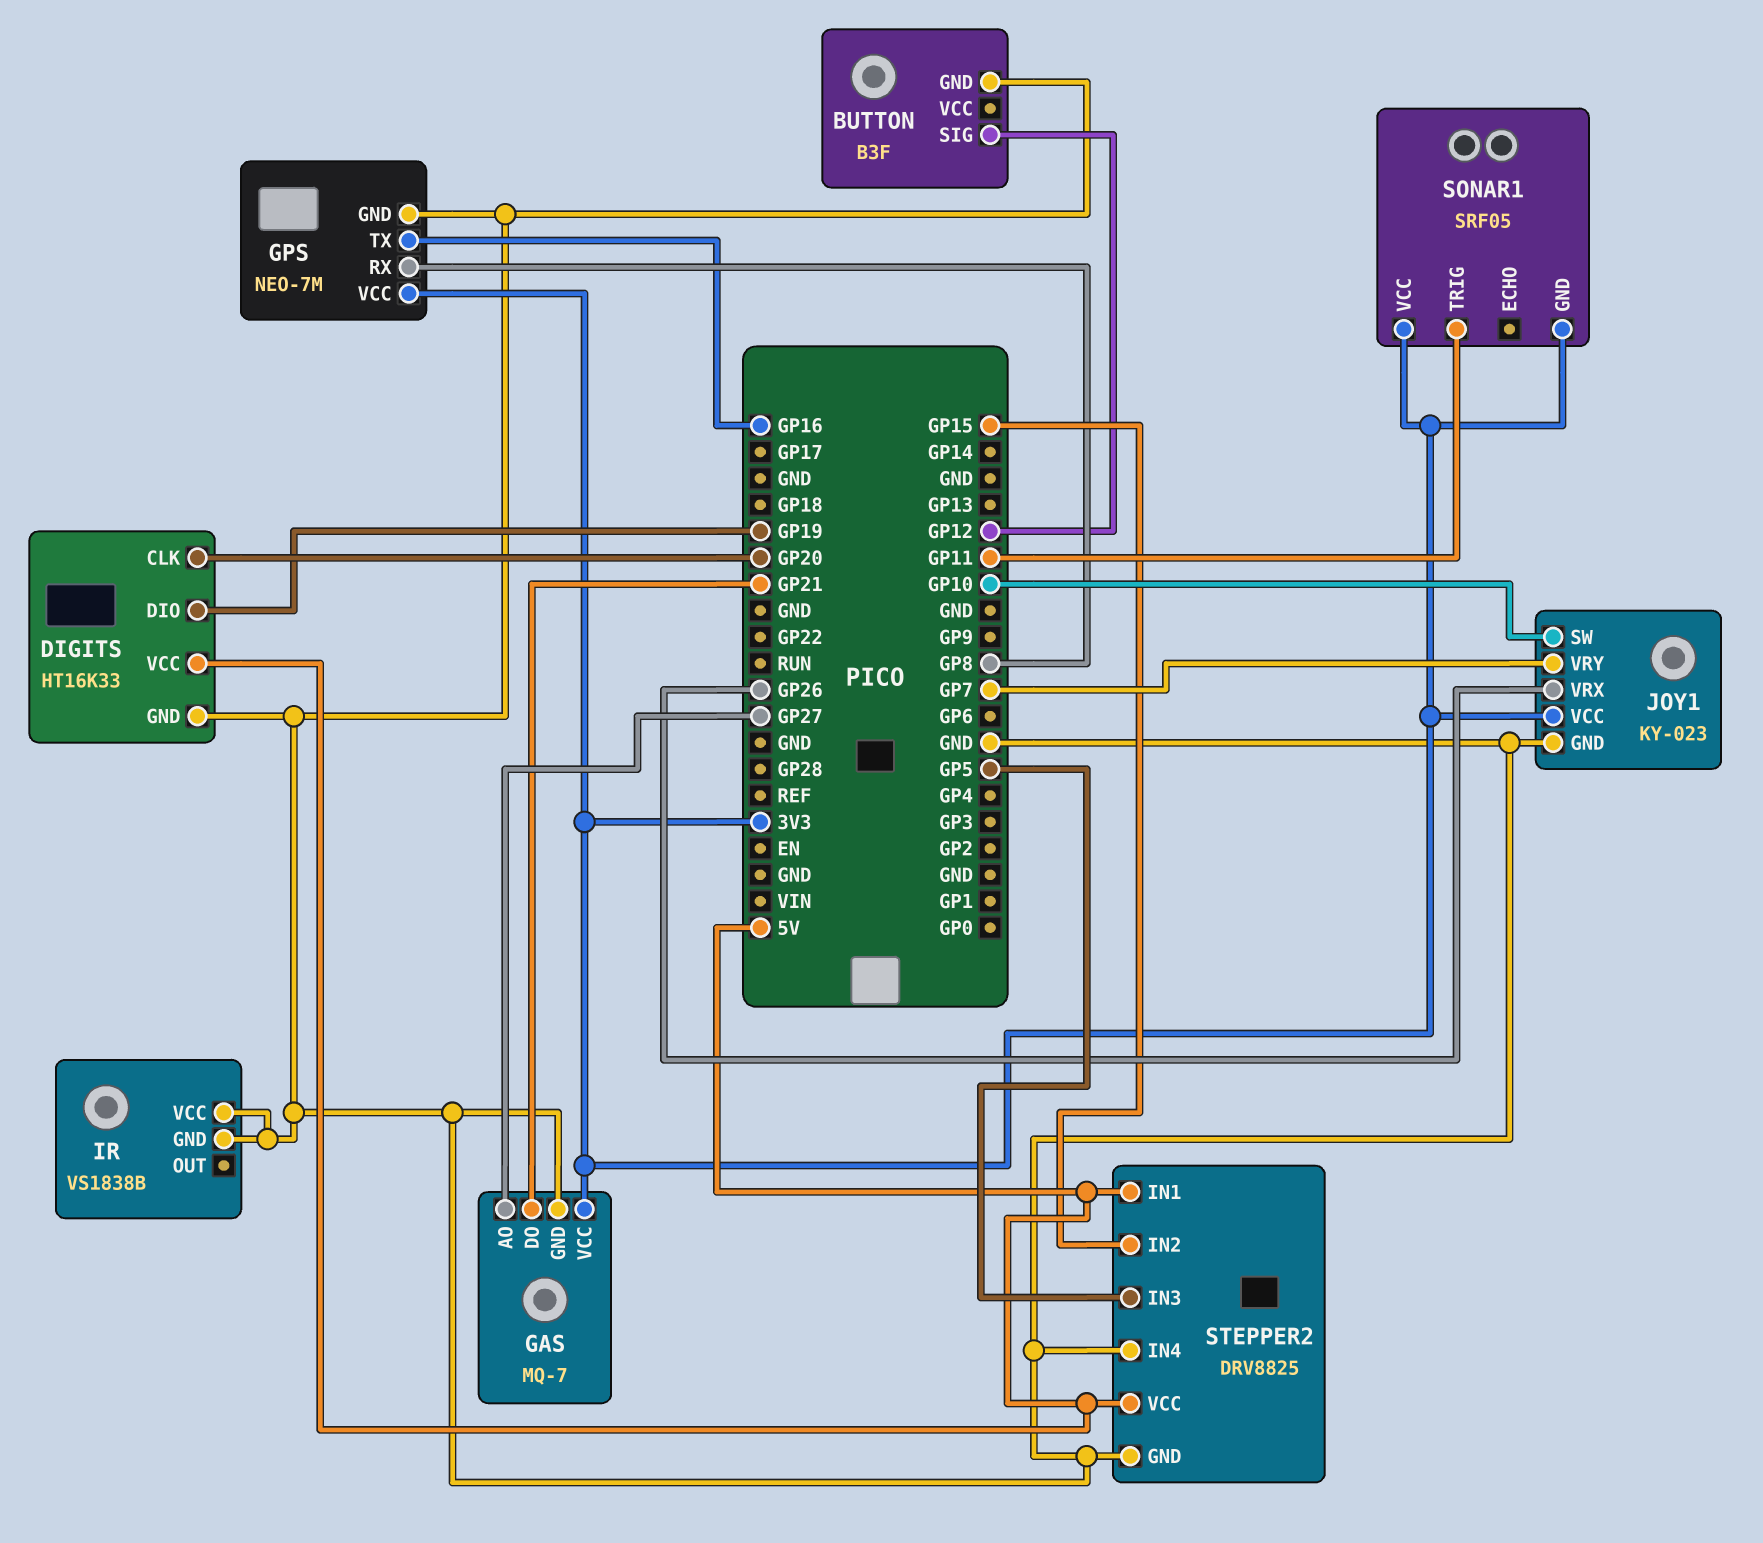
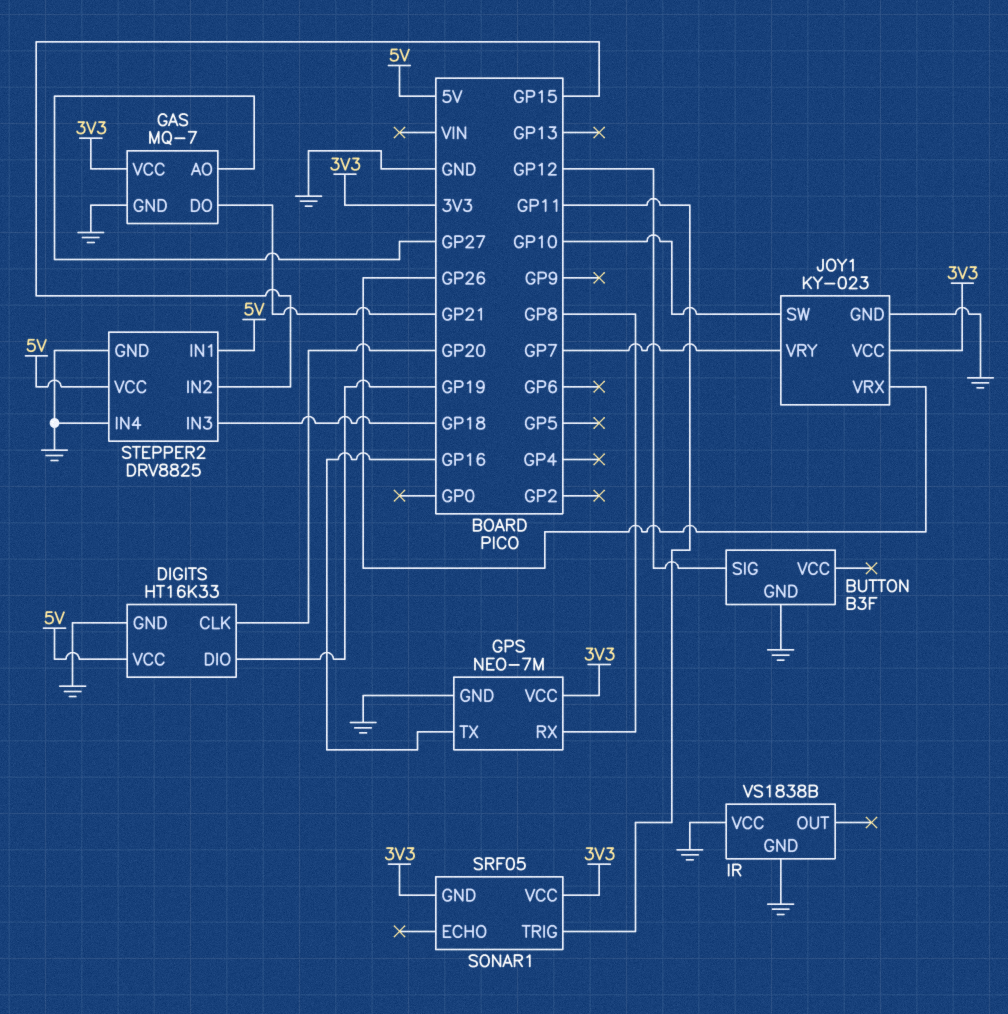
STEPPER2 pin IN3: GP5 -> GP18

